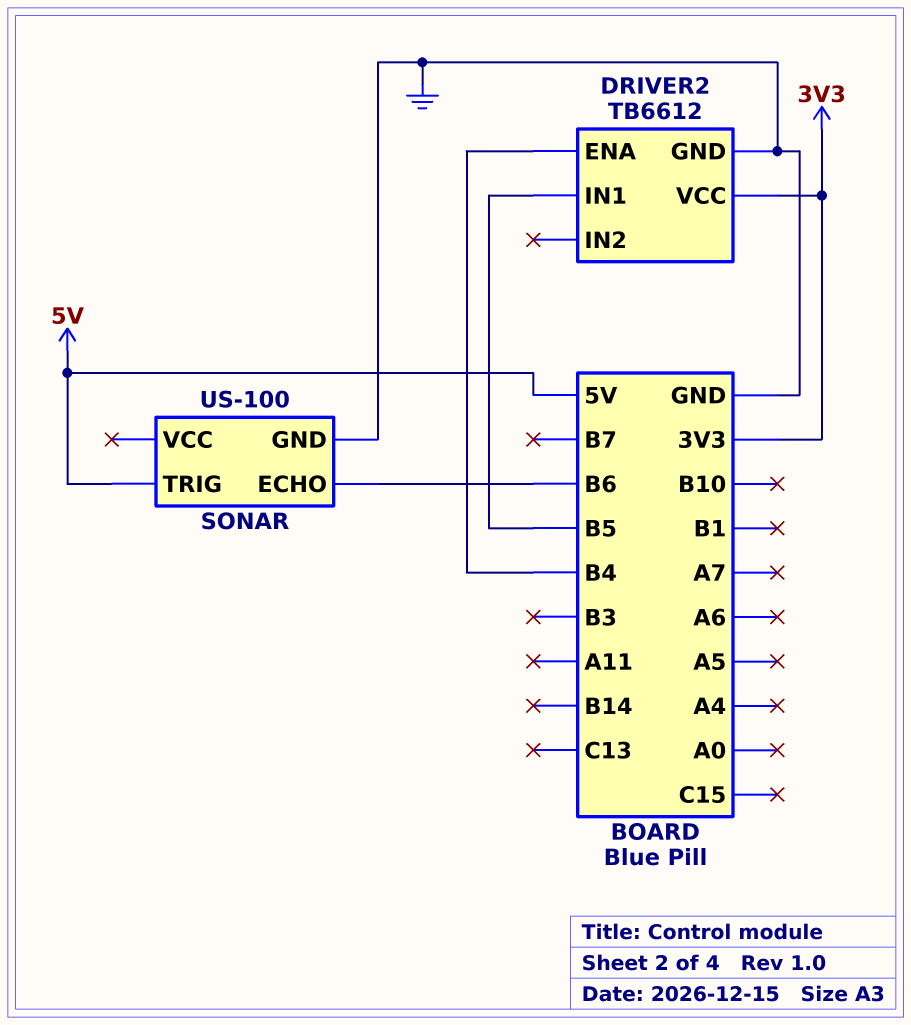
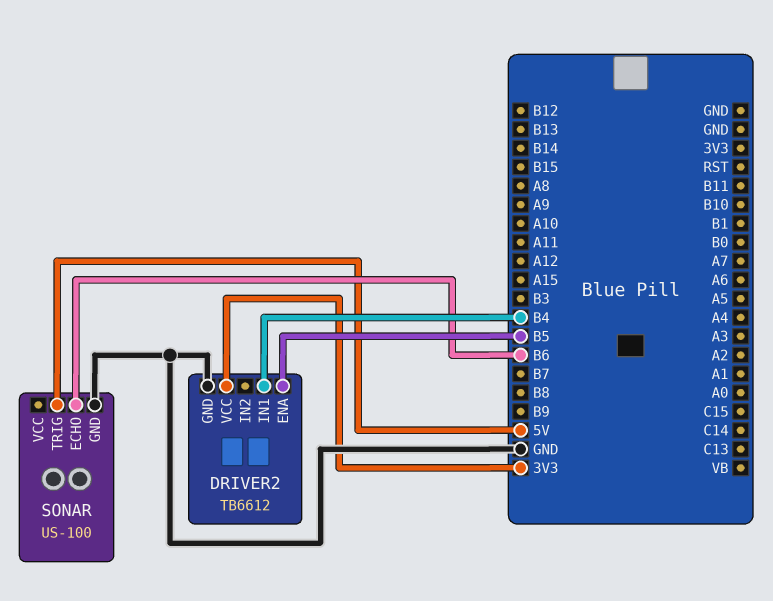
DRIVER2 pin ENA: B4 -> B5
DRIVER2 pin IN1: B5 -> B4

